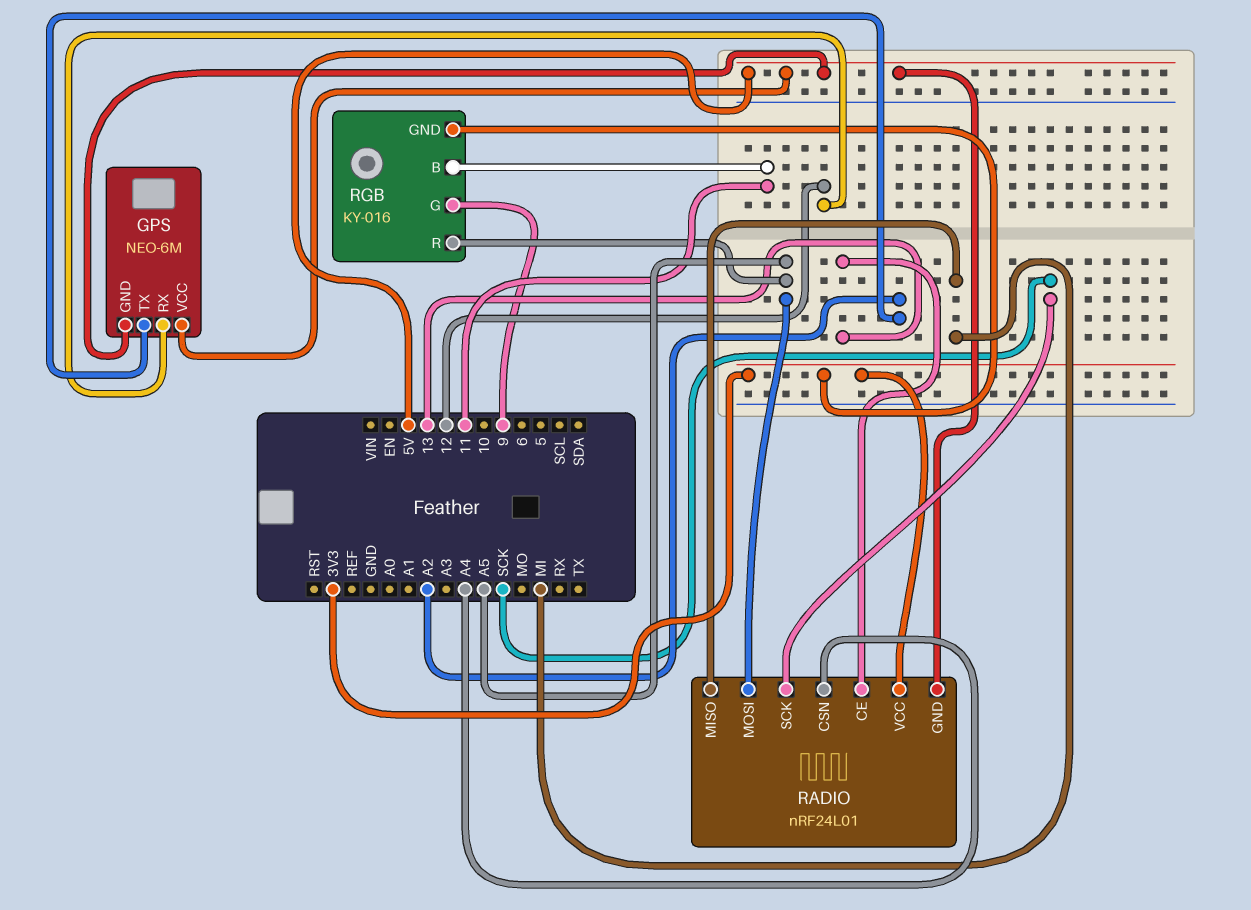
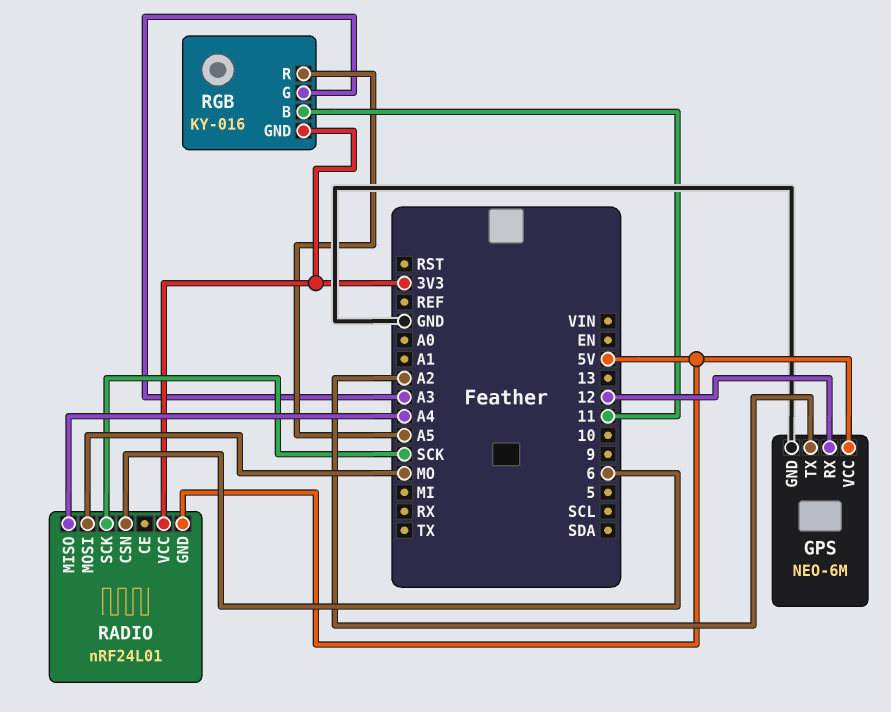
GPS pin GND: 5V -> GND
RADIO pin CE: 13 -> none
RADIO pin CSN: A4 -> 6
RADIO pin MISO: MI -> A4
RADIO pin MOSI: A5 -> MO
RGB pin G: 9 -> A3

